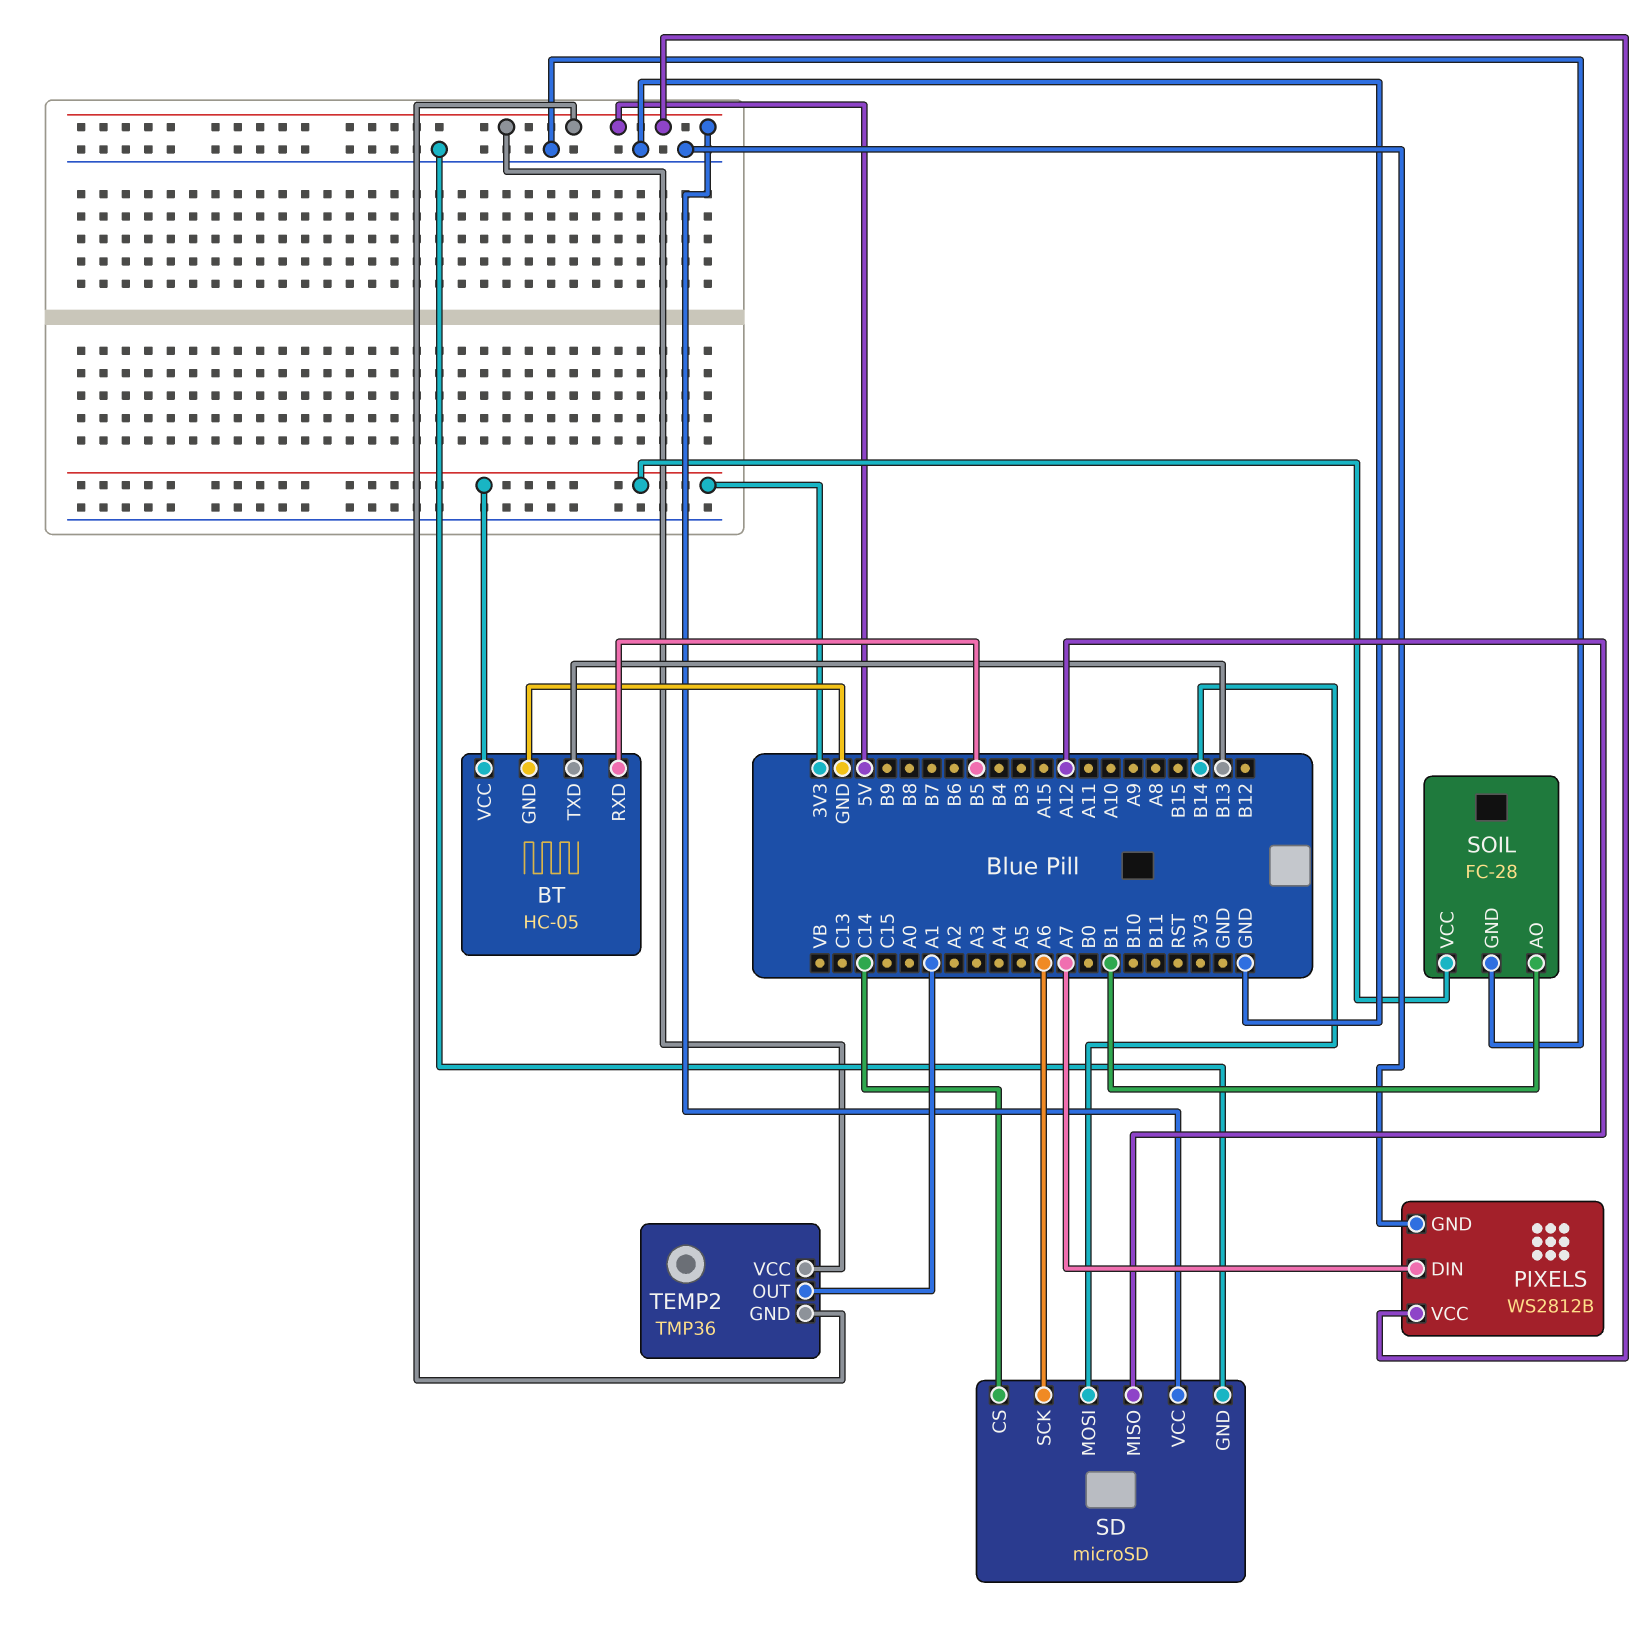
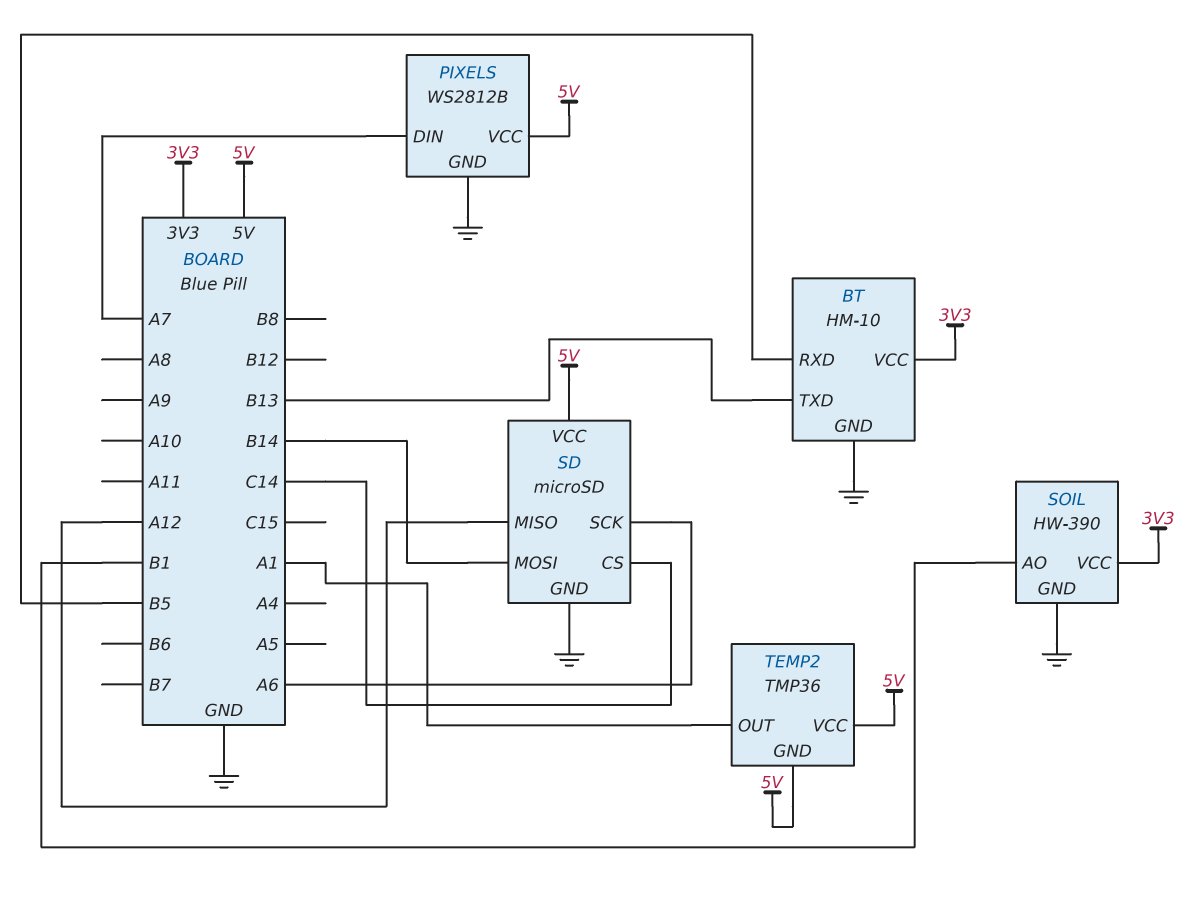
BT: HC-05 -> HM-10
SOIL: FC-28 -> HW-390

